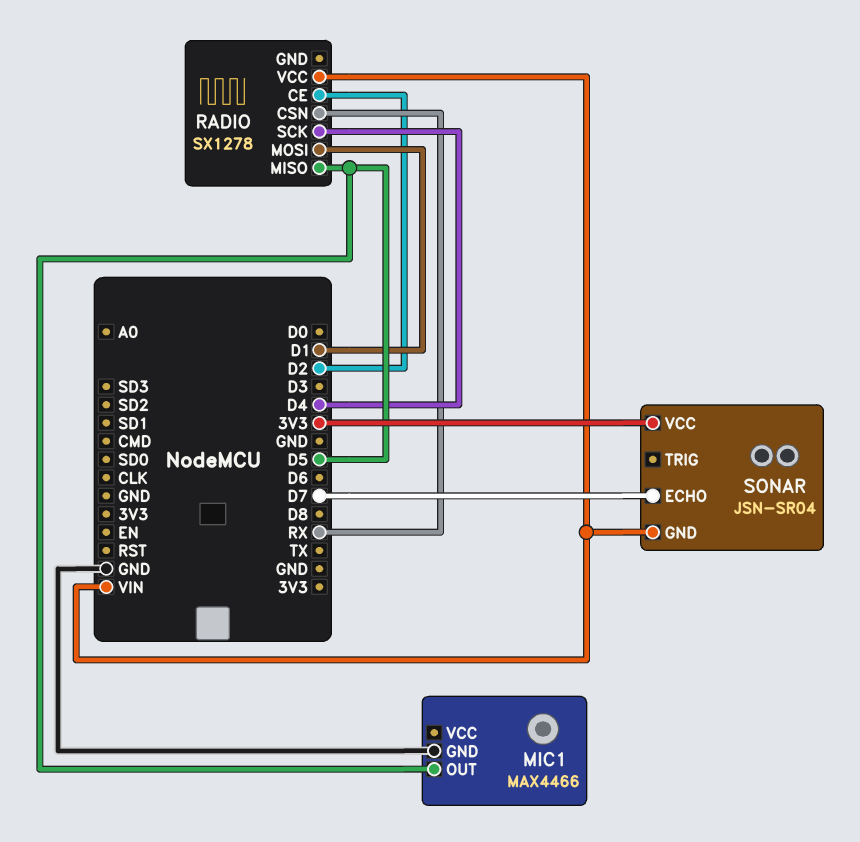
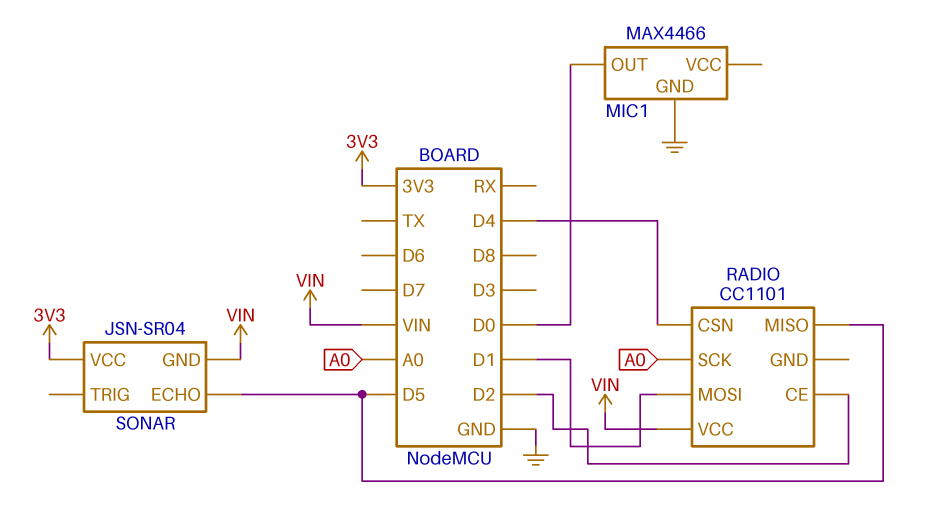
MIC1 pin OUT: D5 -> D0
RADIO: SX1278 -> CC1101
RADIO pin CSN: RX -> D4
RADIO pin SCK: D4 -> A0
SONAR pin ECHO: D7 -> D5

